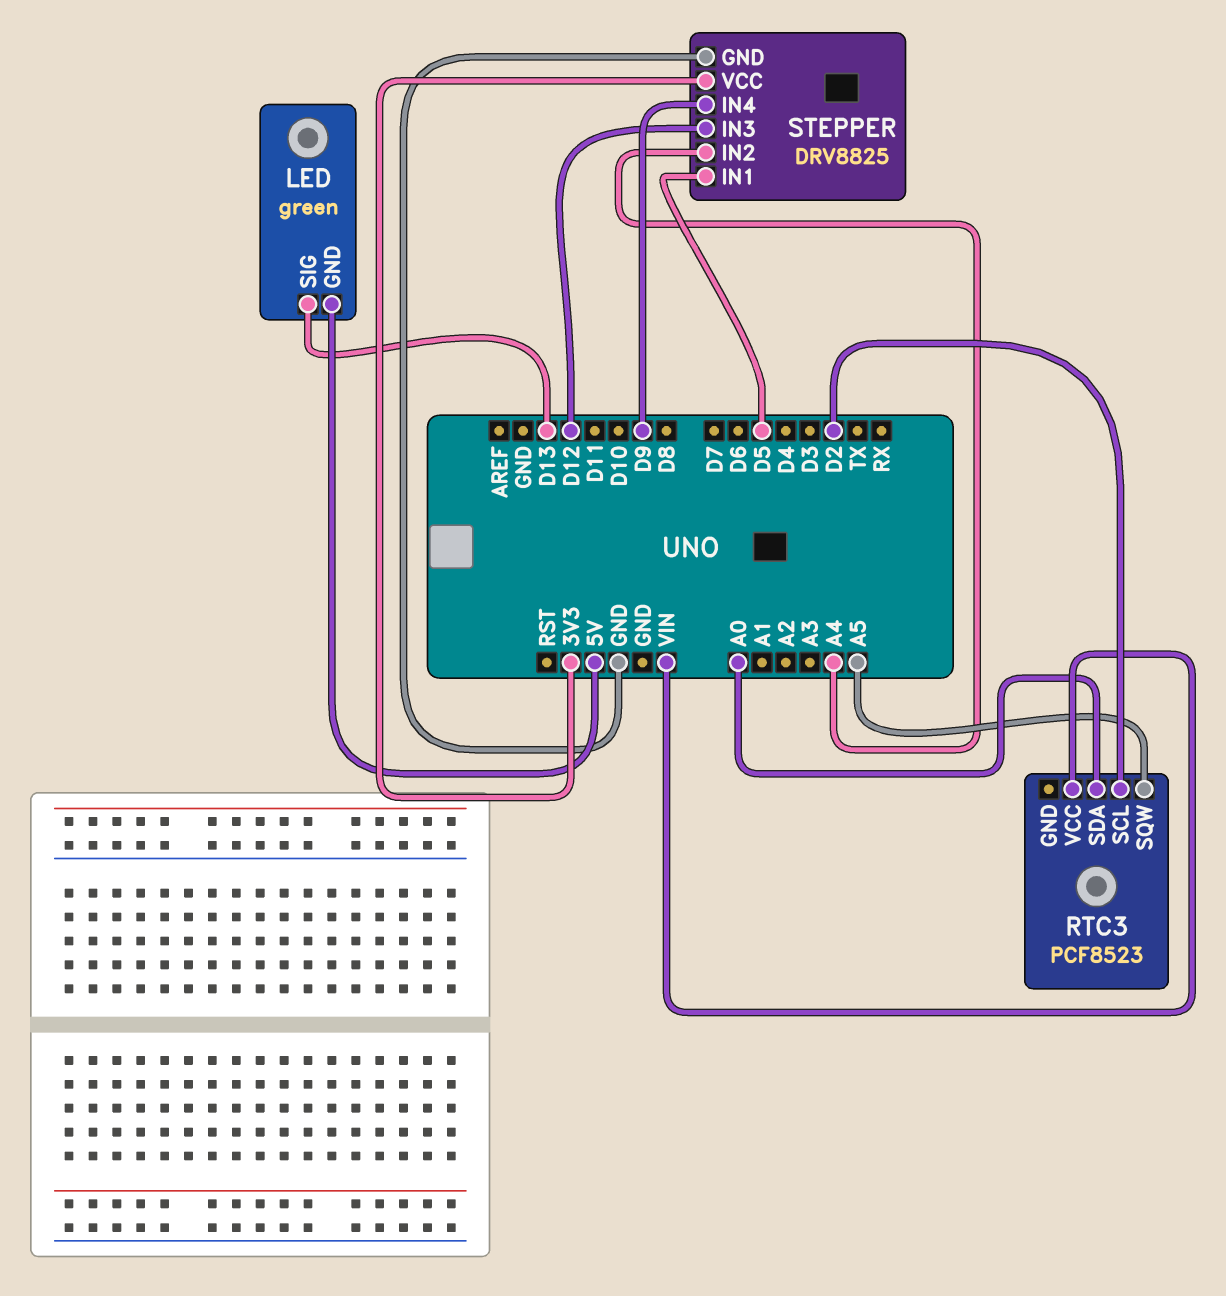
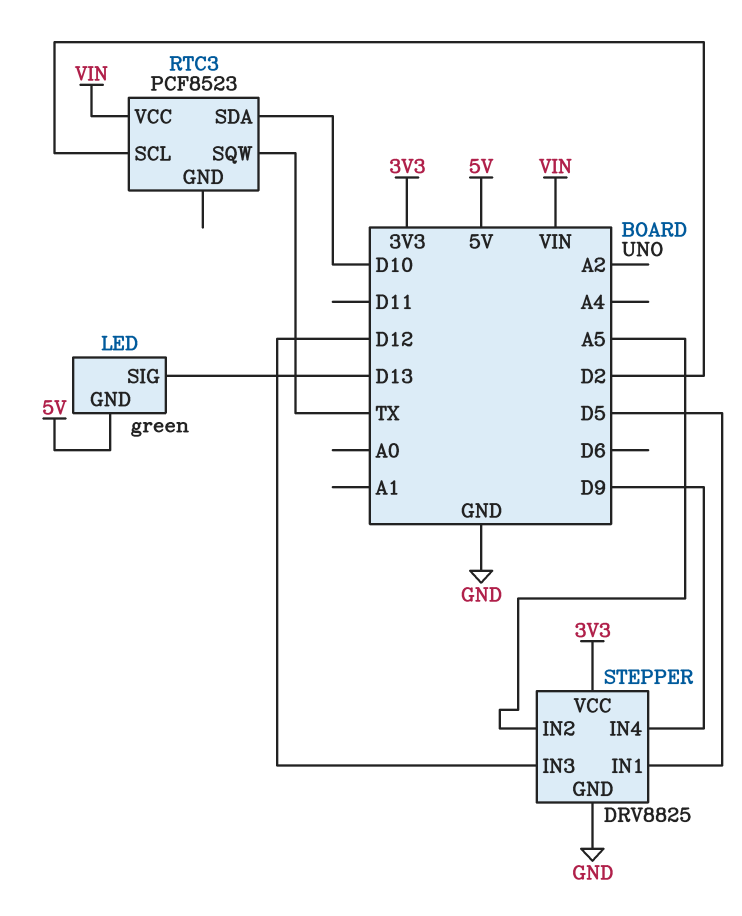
RTC3 pin SDA: A0 -> D10
RTC3 pin SQW: A5 -> TX
STEPPER pin IN2: A4 -> A5

